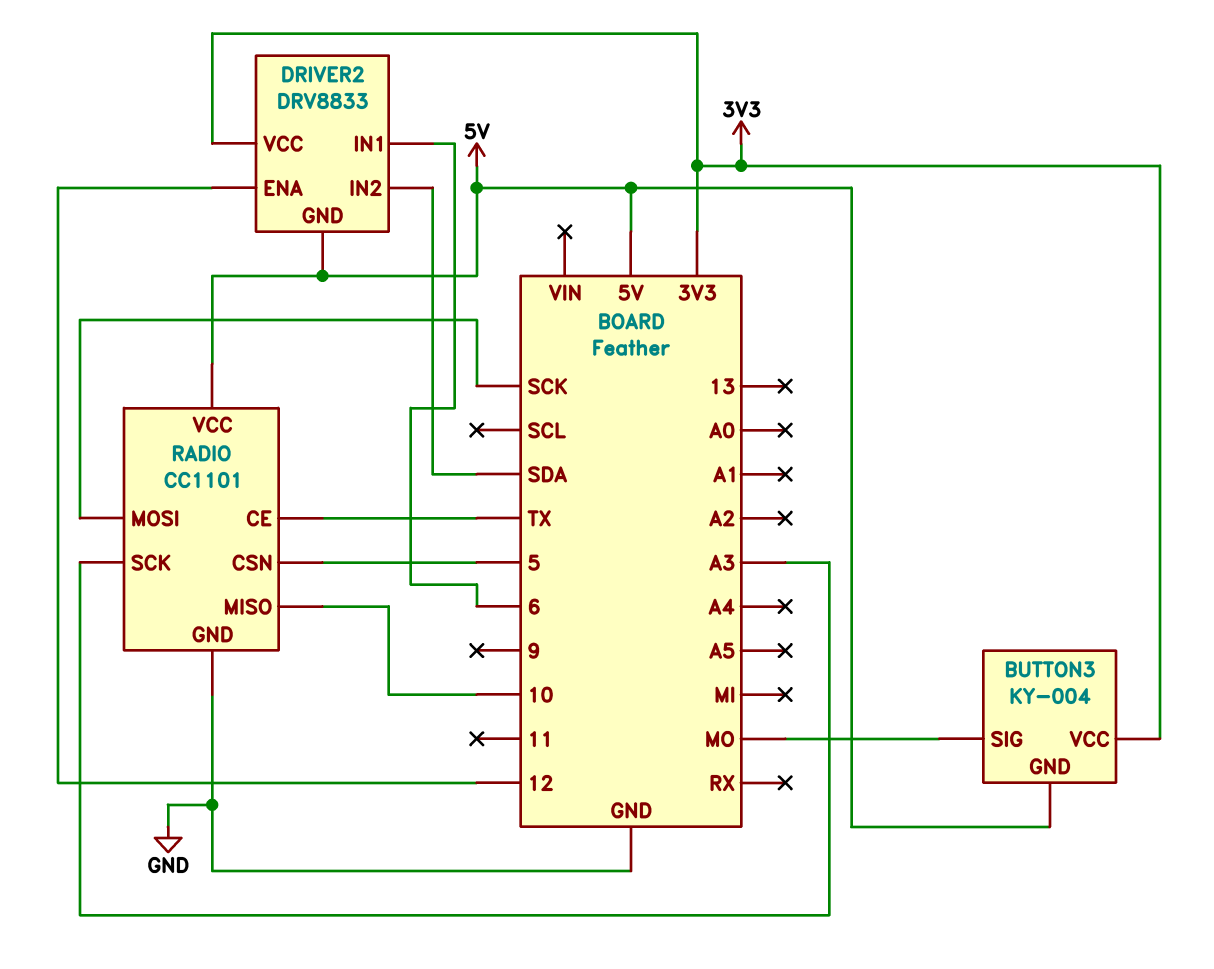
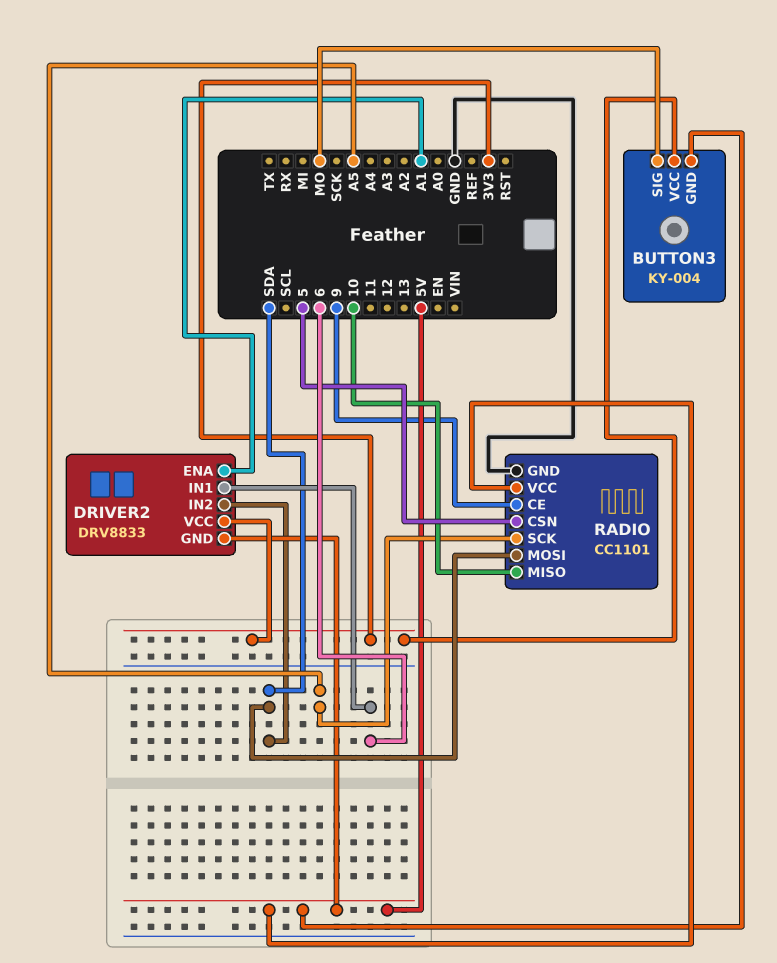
DRIVER2 pin ENA: 12 -> A1
RADIO pin CE: TX -> 9
RADIO pin MOSI: SCK -> SDA
RADIO pin SCK: A3 -> A5

